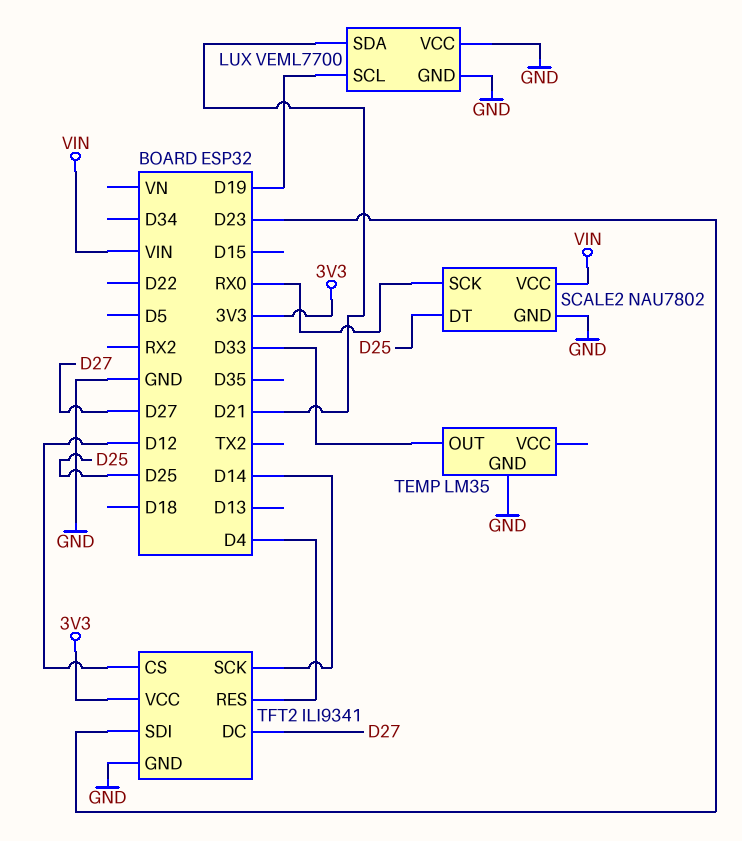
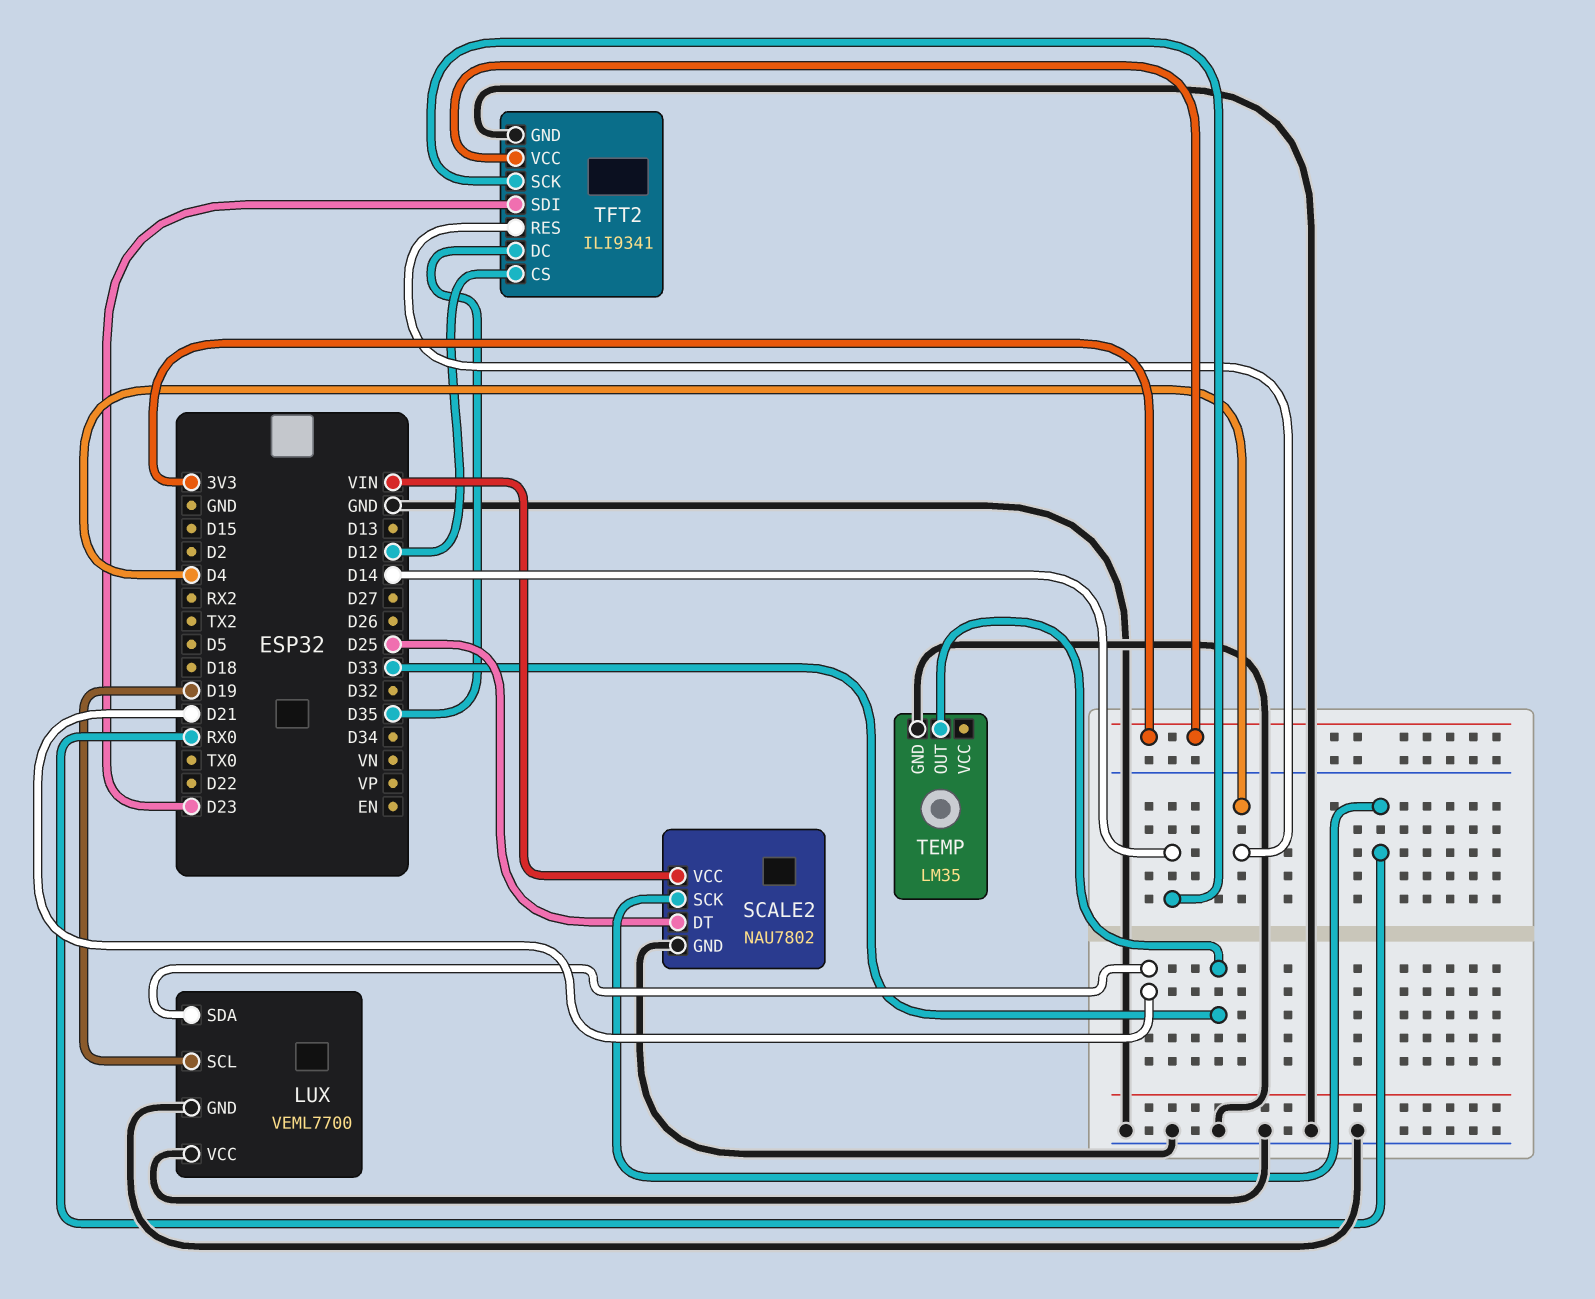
TFT2 pin DC: D27 -> D35

